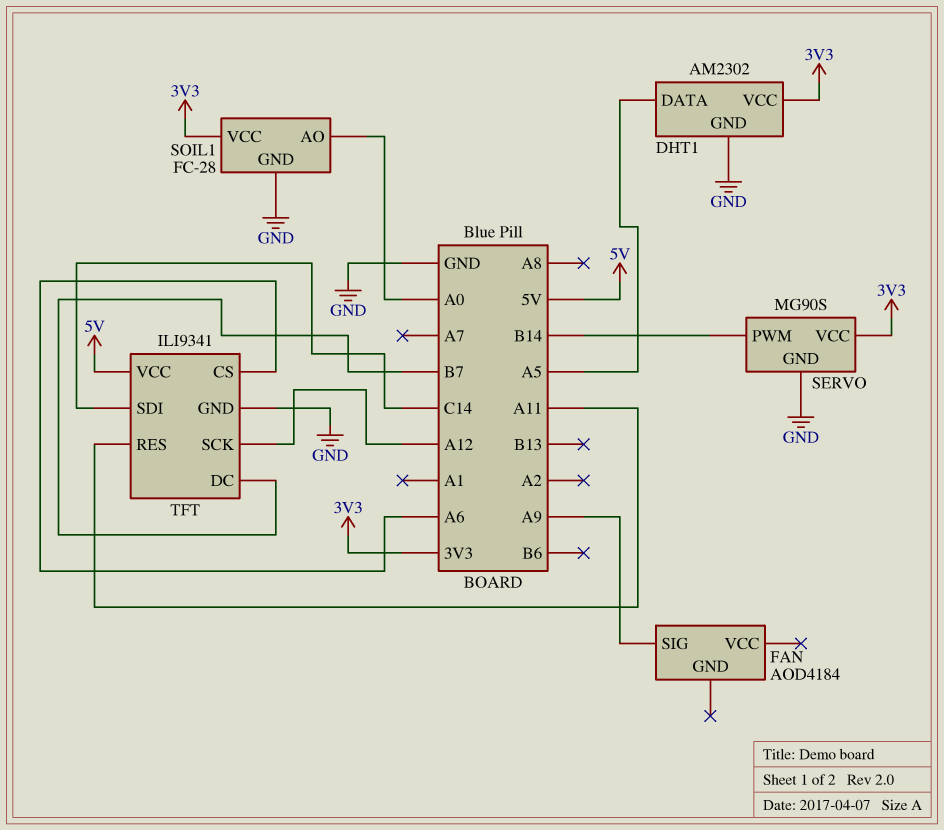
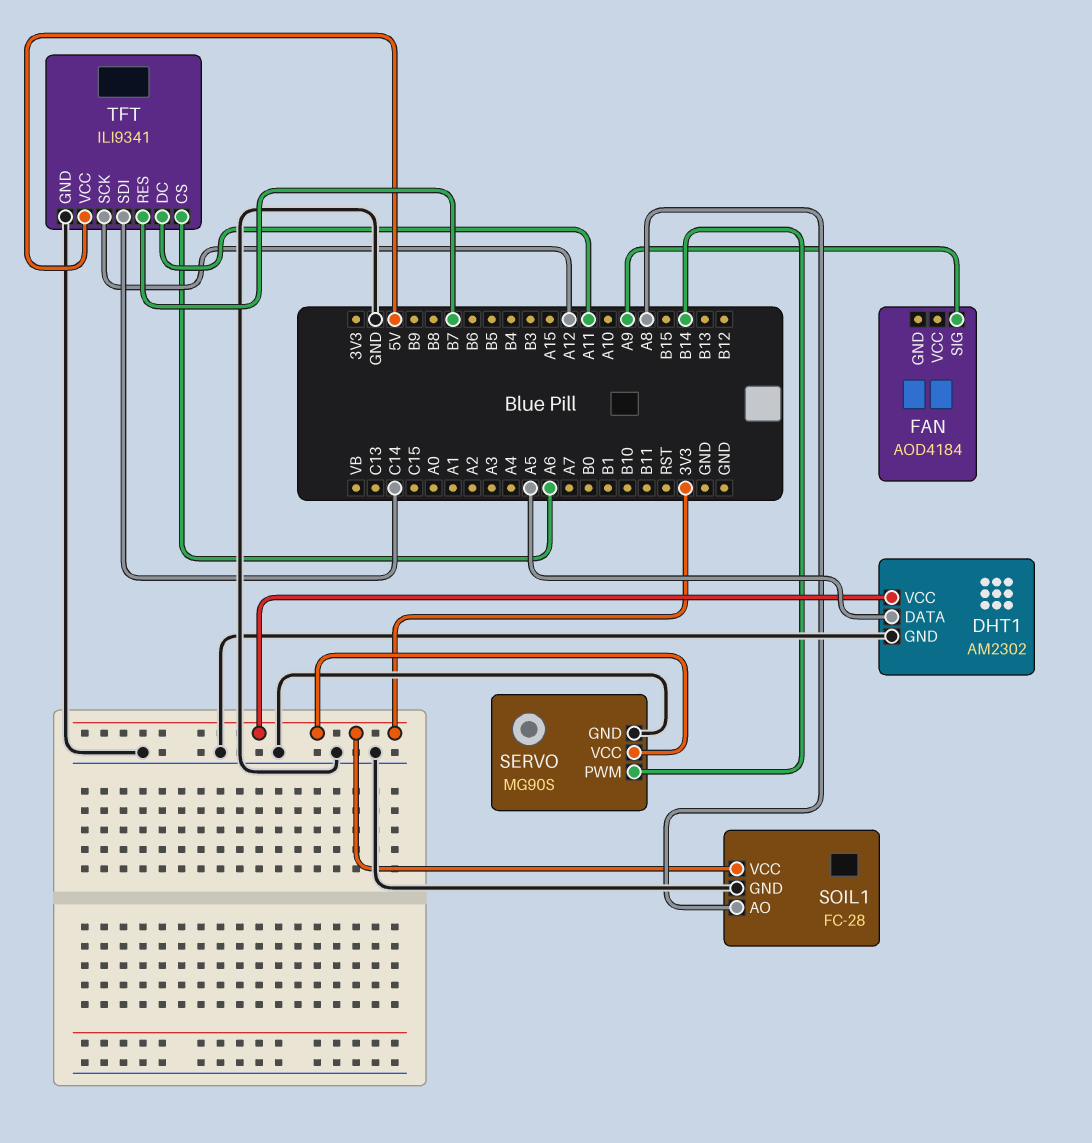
SOIL1 pin AO: A0 -> A8
TFT pin DC: B7 -> A11
TFT pin RES: A11 -> B7

